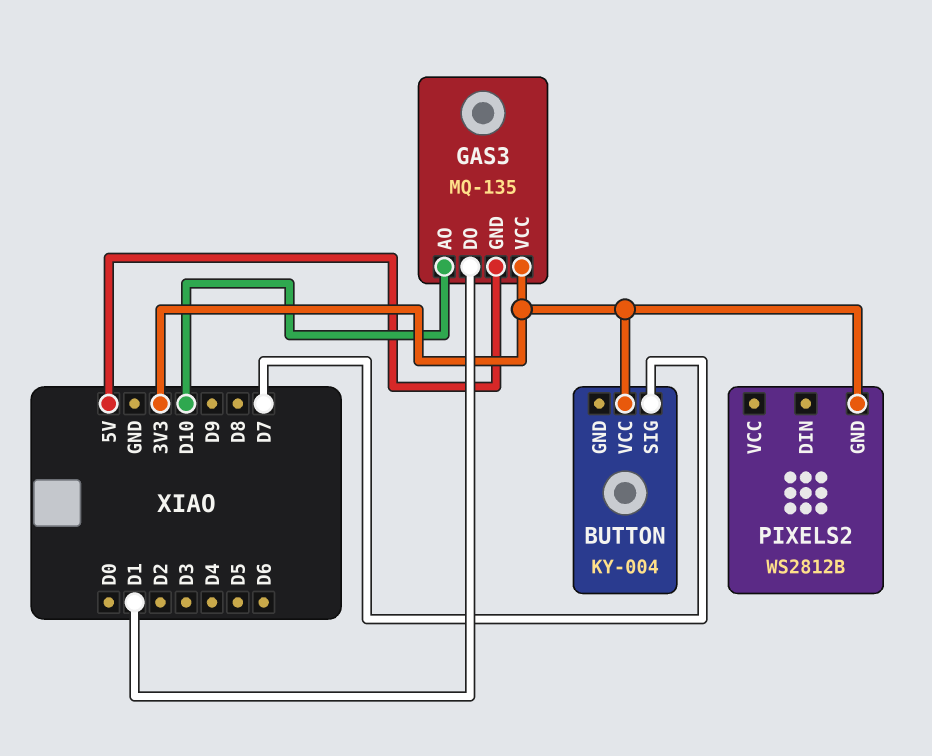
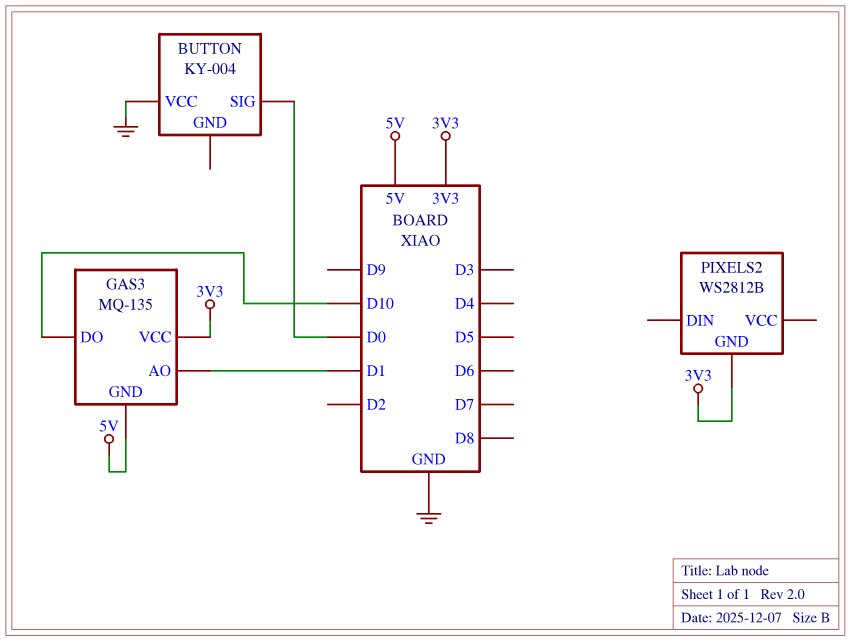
BUTTON pin SIG: D7 -> D0
BUTTON pin VCC: 3V3 -> GND
GAS3 pin AO: D10 -> D1
GAS3 pin DO: D1 -> D10

